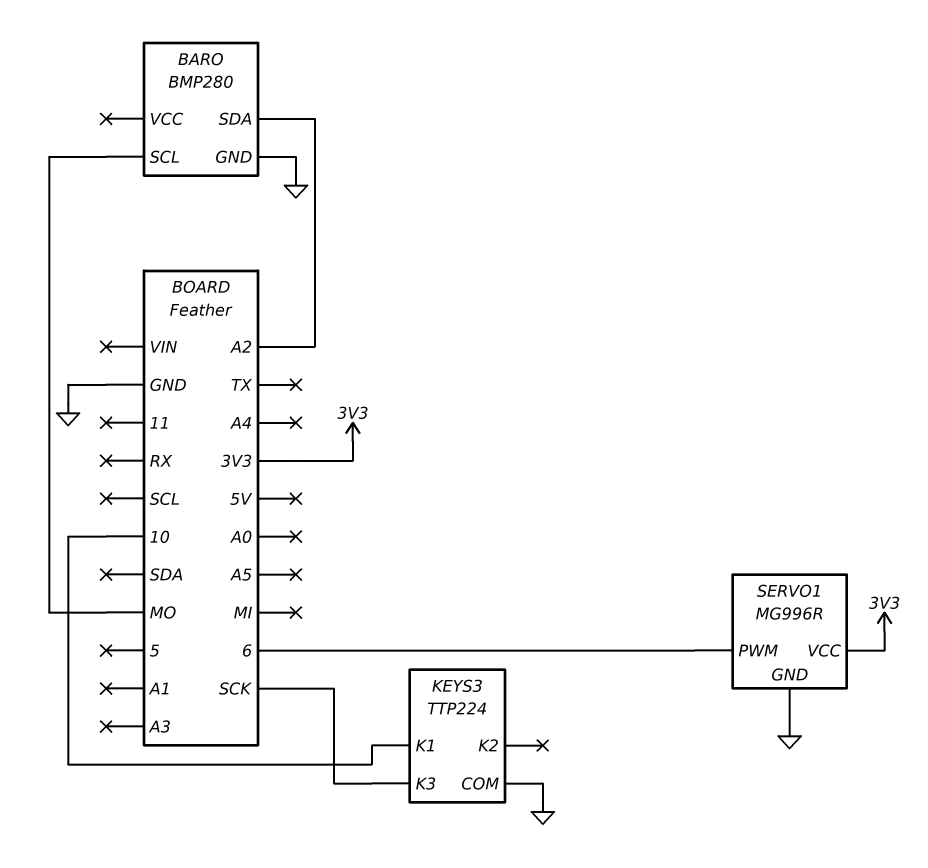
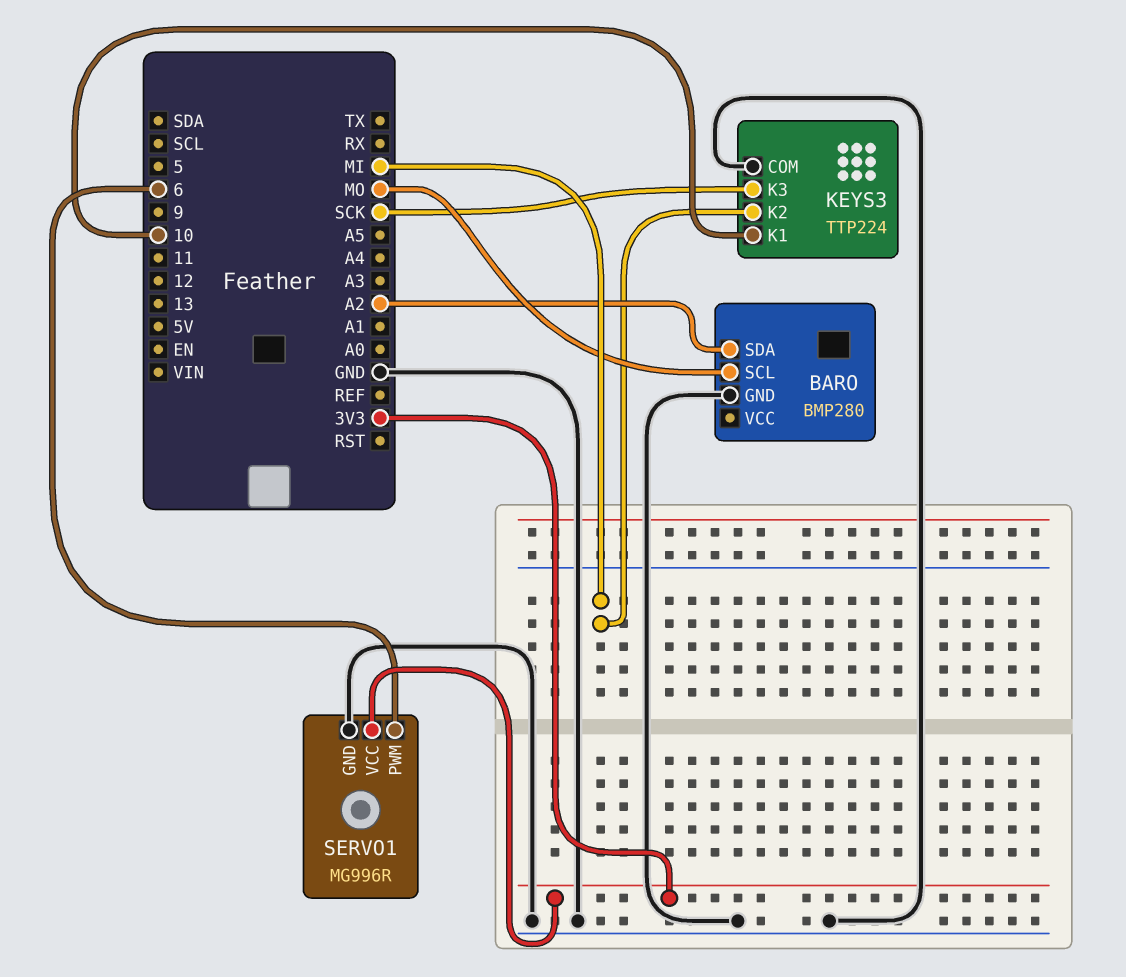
KEYS3 pin K2: none -> MI

